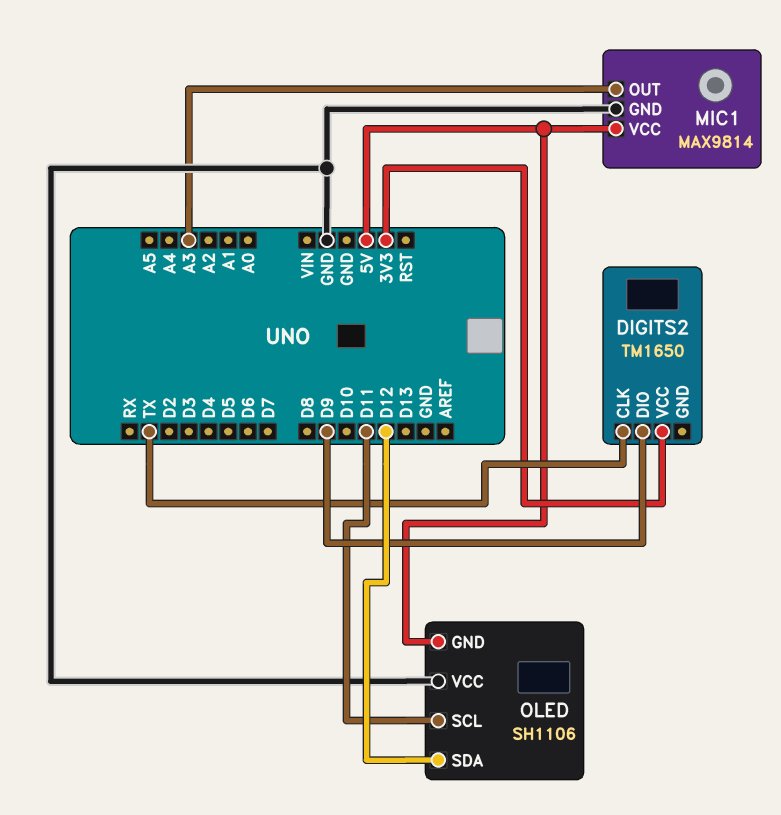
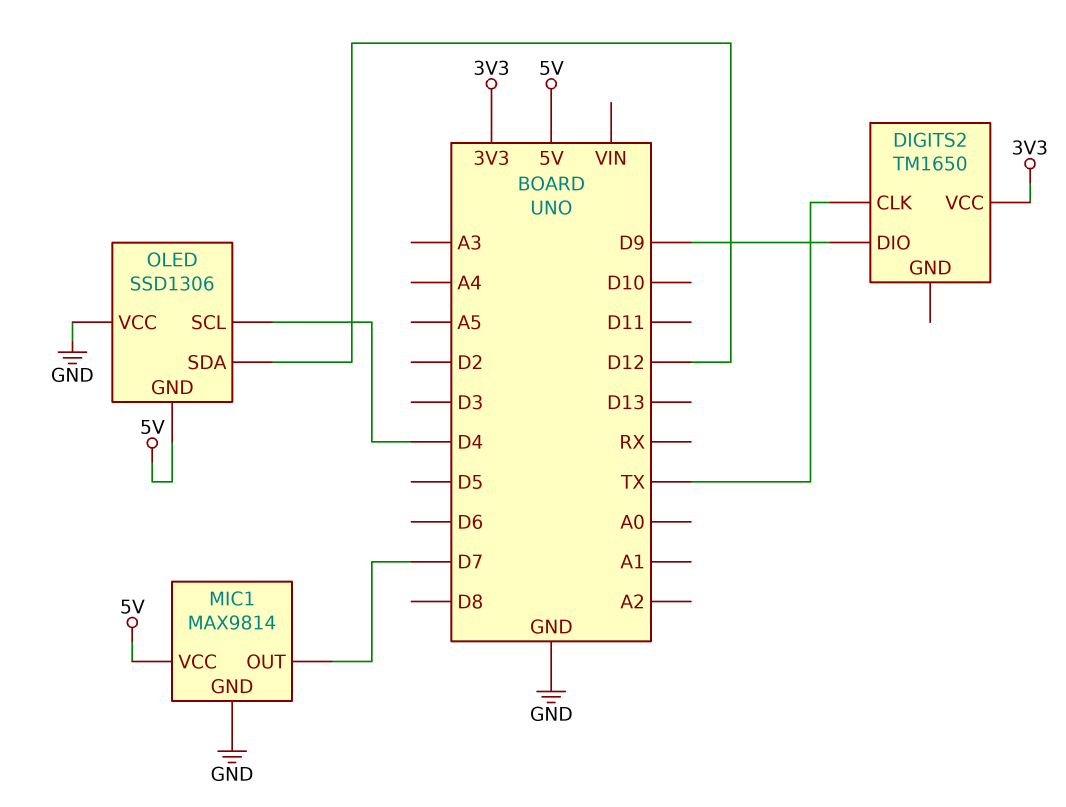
MIC1 pin OUT: A3 -> D7
OLED: SH1106 -> SSD1306
OLED pin SCL: D11 -> D4

